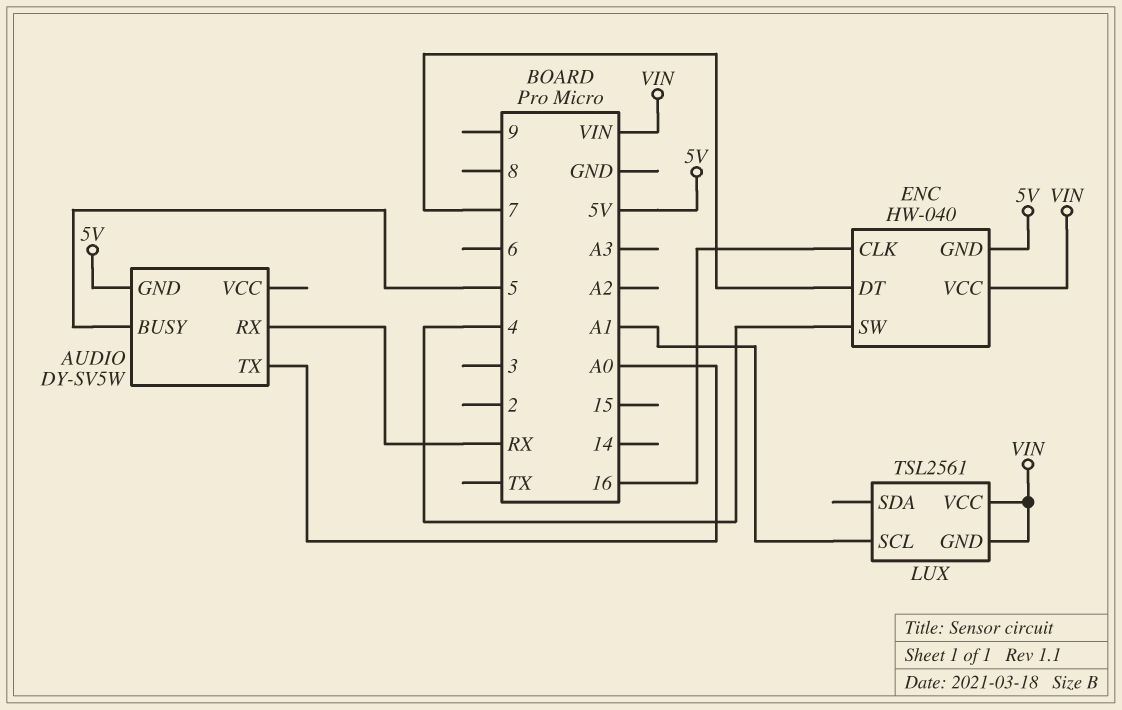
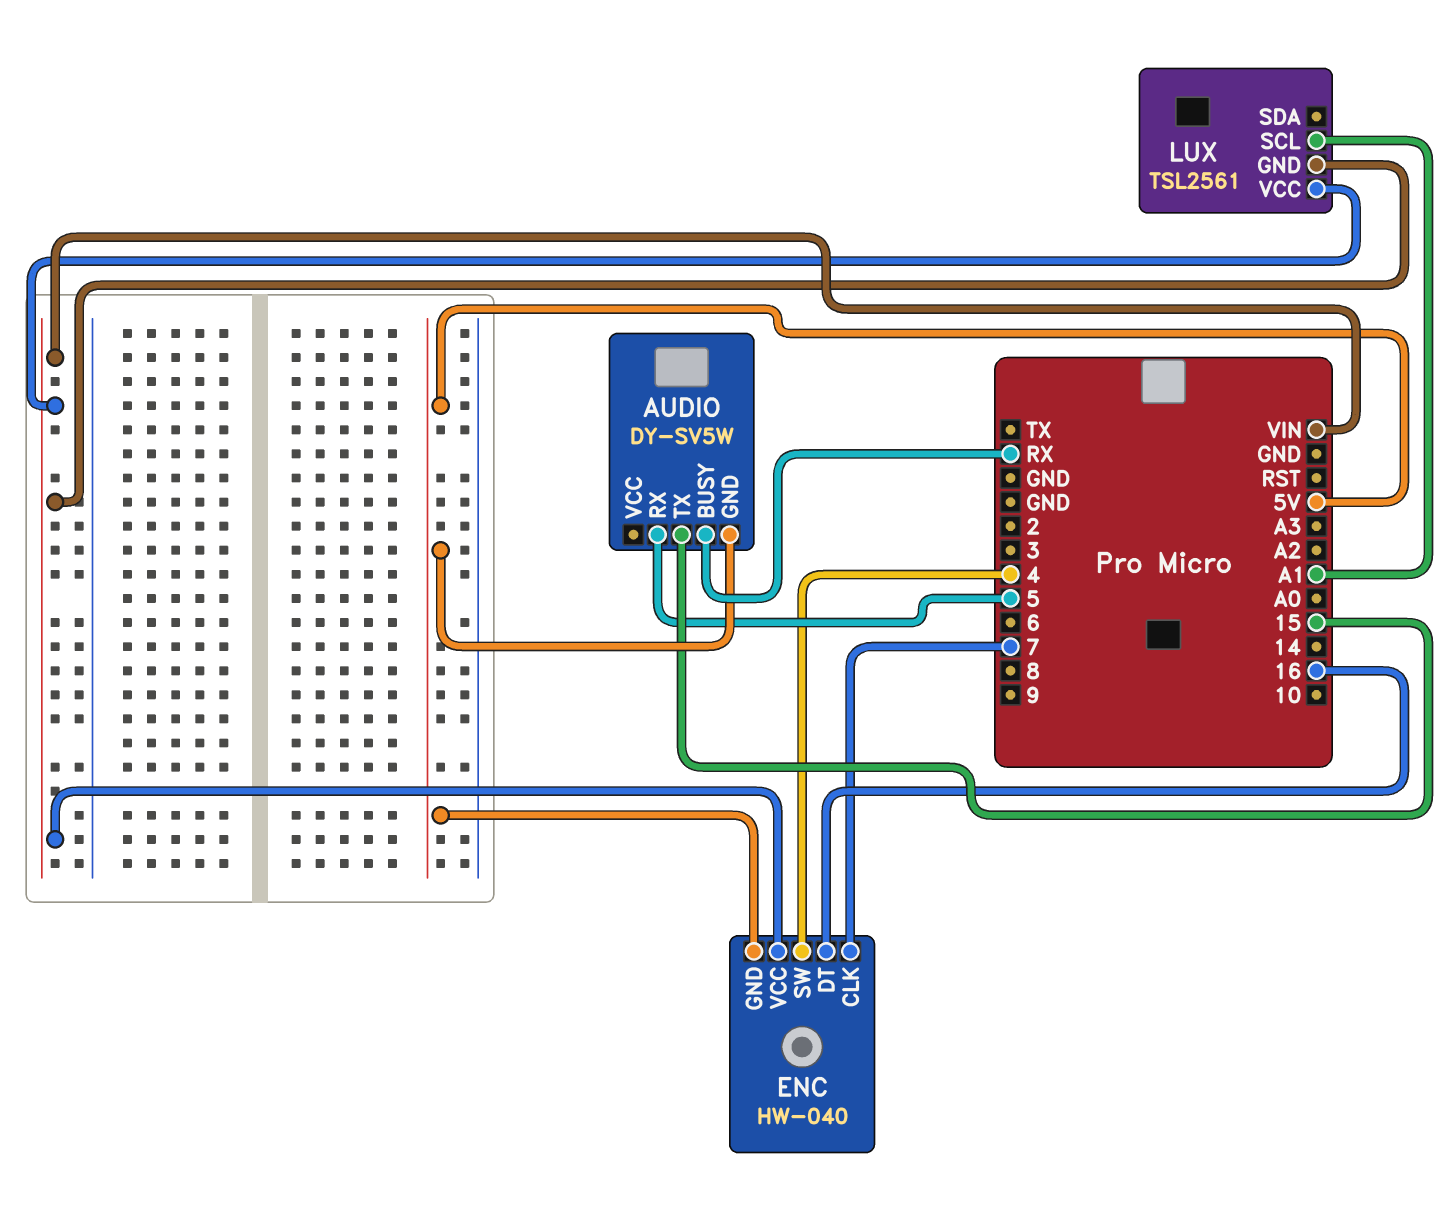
AUDIO pin BUSY: 5 -> RX
AUDIO pin RX: RX -> 5
AUDIO pin TX: A0 -> 15
ENC pin CLK: 16 -> 7
ENC pin DT: 7 -> 16

